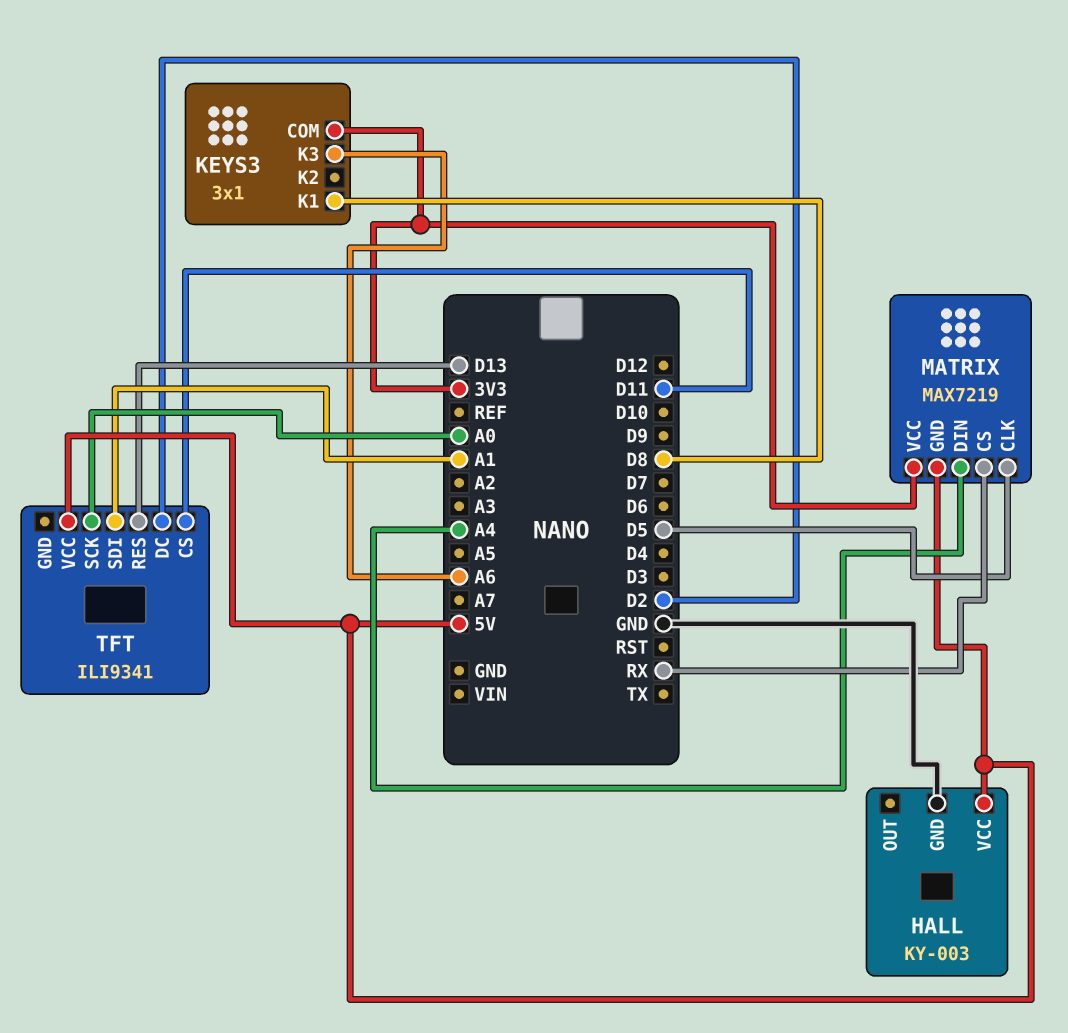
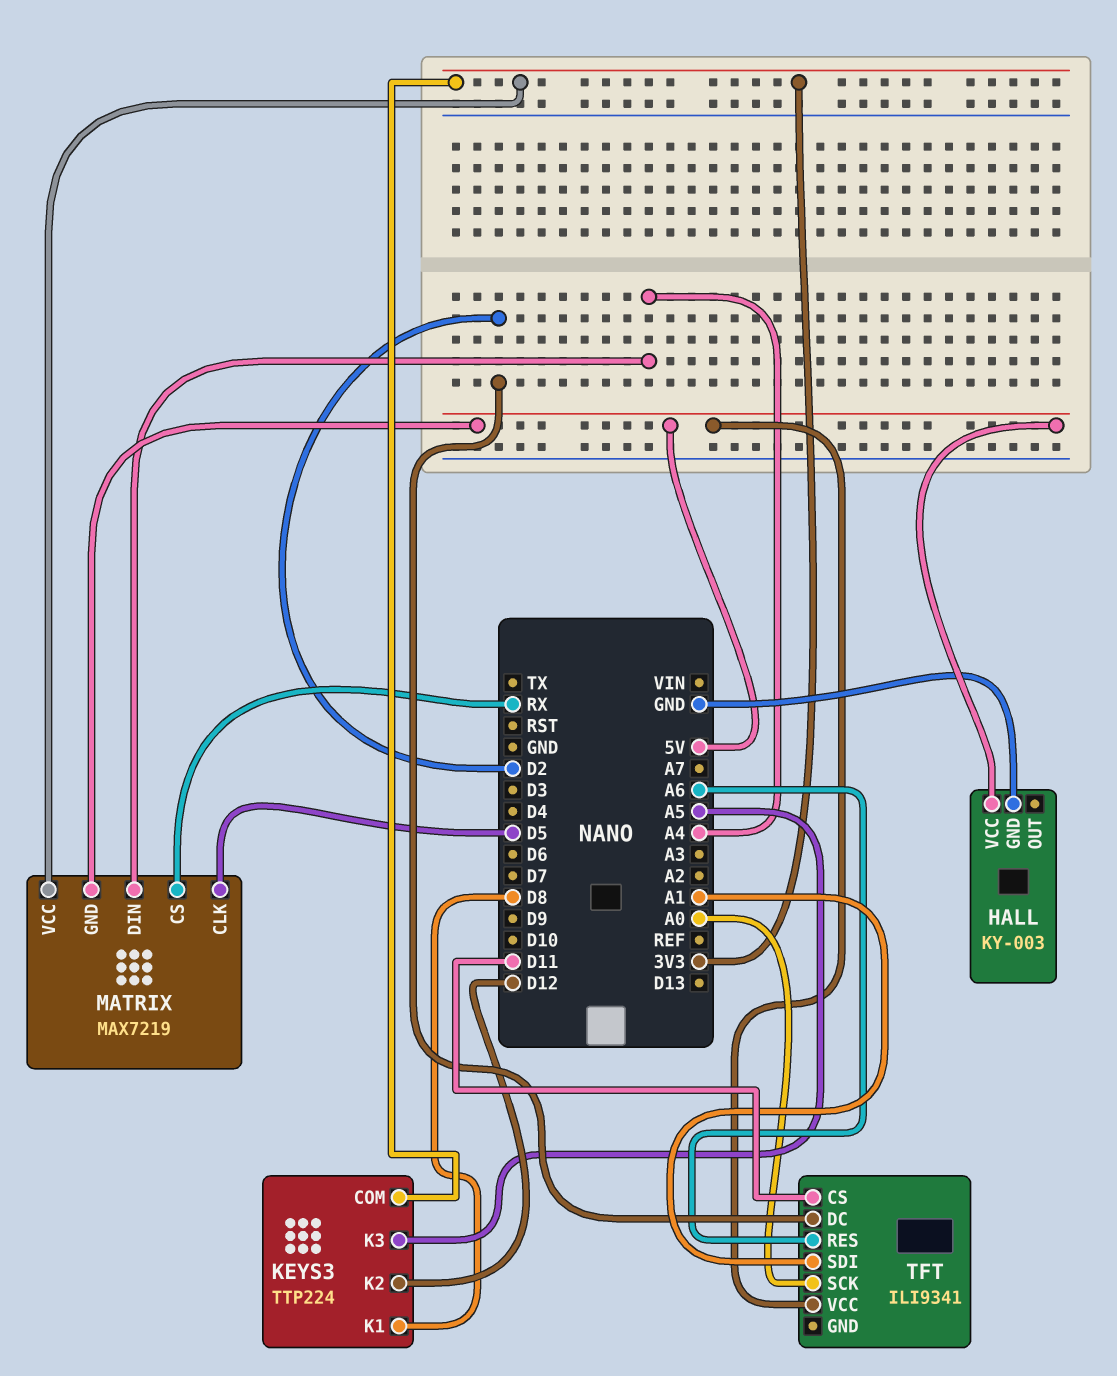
KEYS3: 3x1 -> TTP224
KEYS3 pin K2: none -> D12
KEYS3 pin K3: A6 -> A5
TFT pin RES: D13 -> A6

